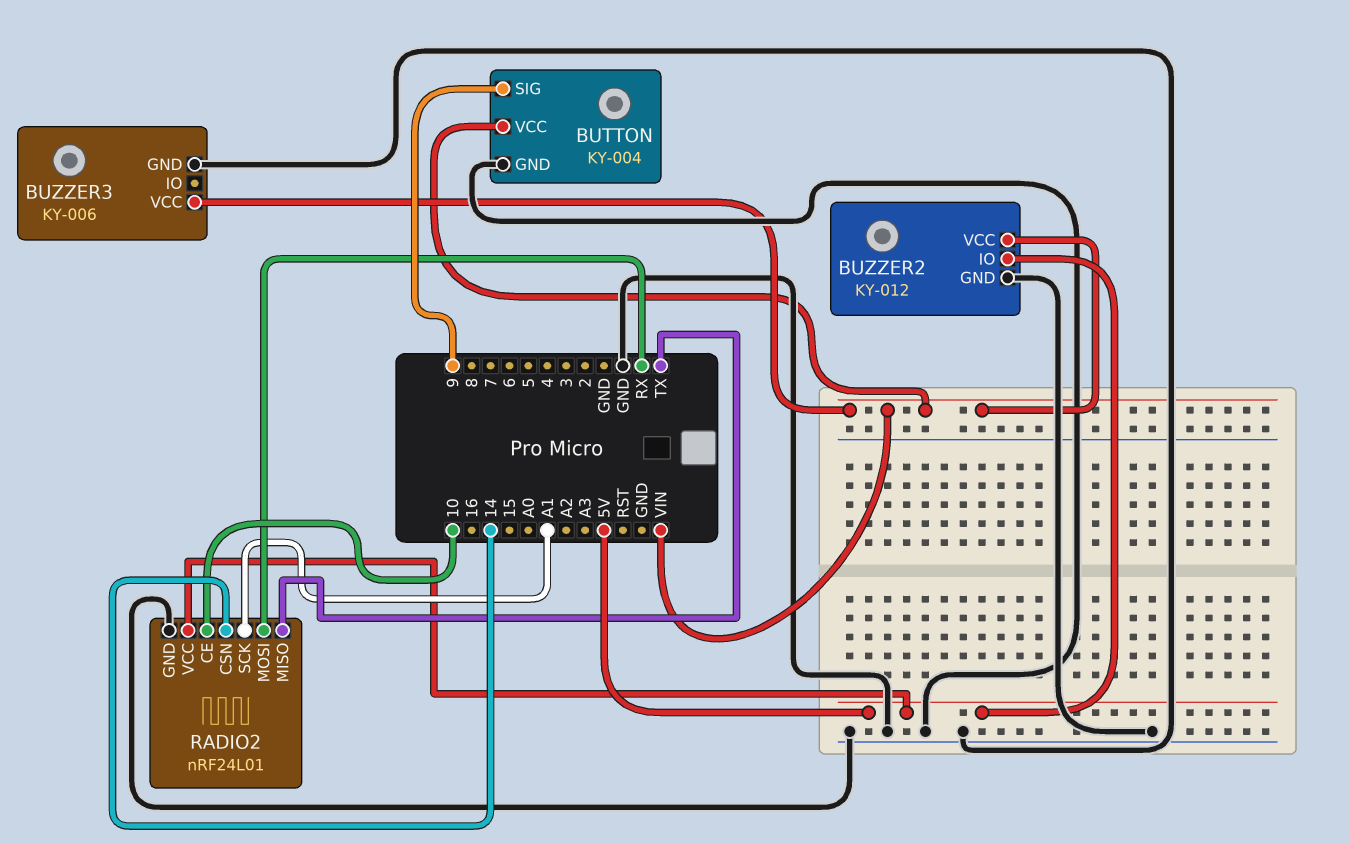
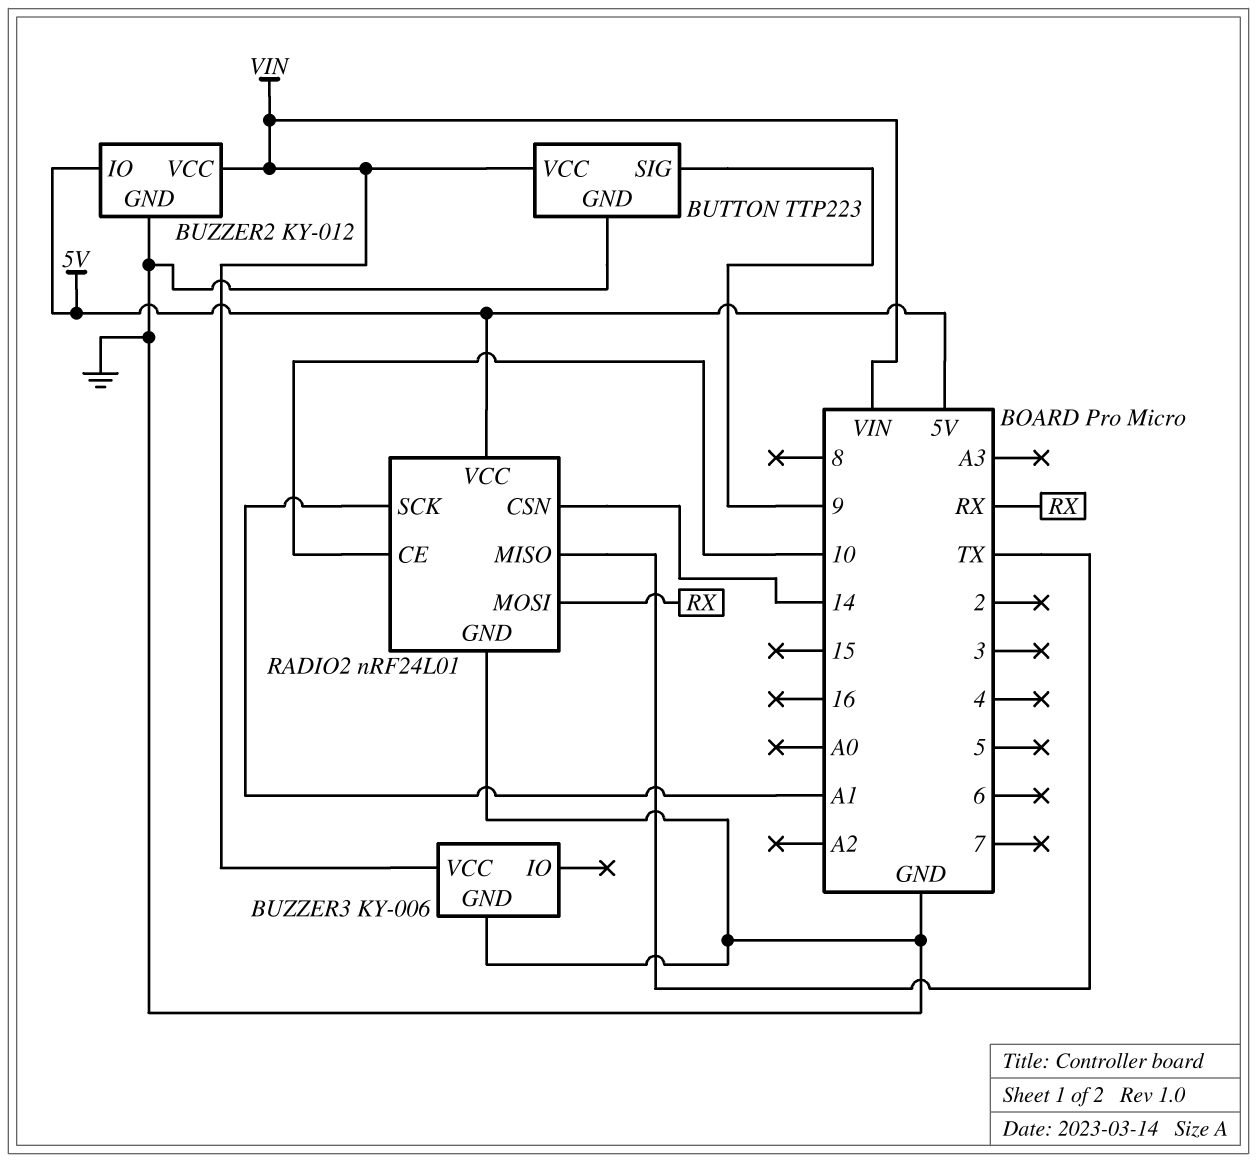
BUTTON: KY-004 -> TTP223

